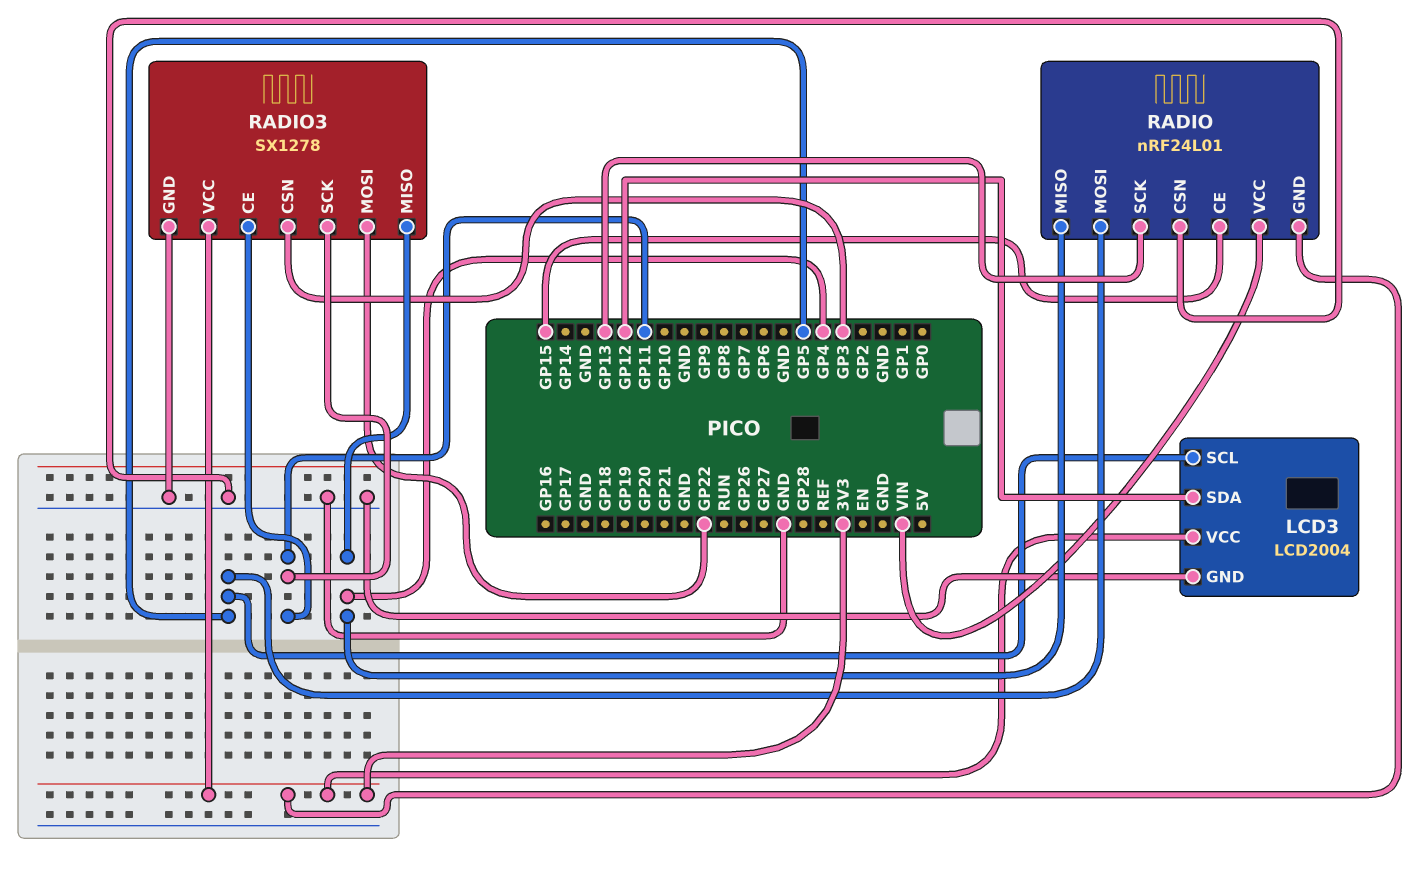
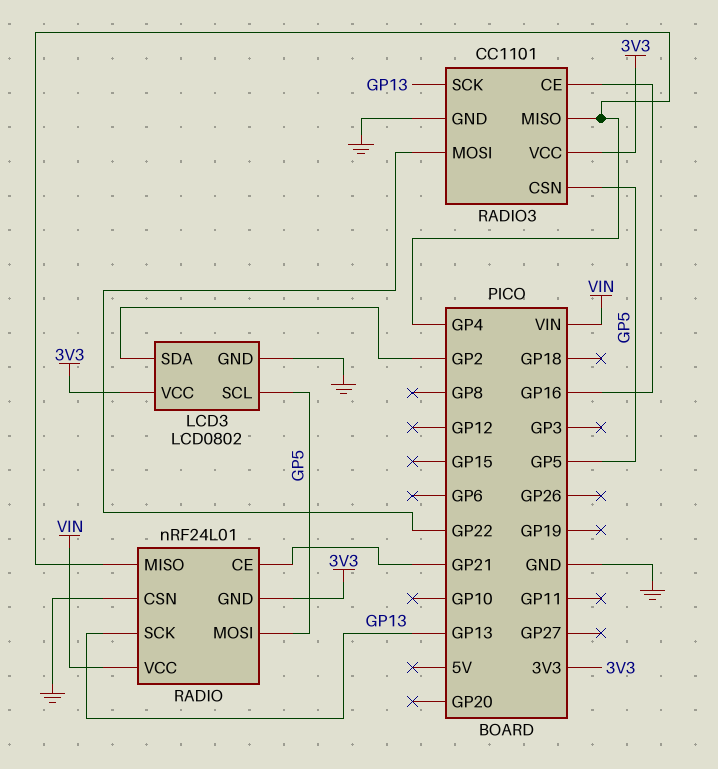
LCD3: LCD2004 -> LCD0802
LCD3 pin SDA: GP12 -> GP2
RADIO pin CE: GP15 -> GP21
RADIO3: SX1278 -> CC1101
RADIO3 pin CE: GP11 -> GP16
RADIO3 pin CSN: GP3 -> GP5
RADIO3 pin SCK: GP11 -> GP13

